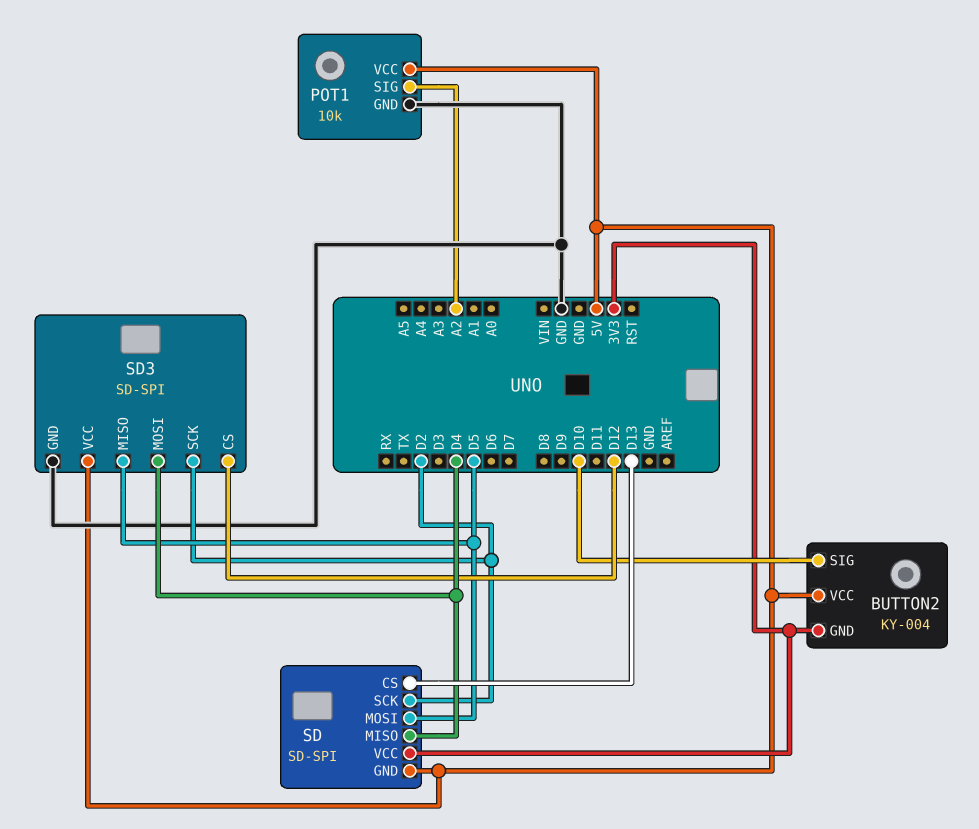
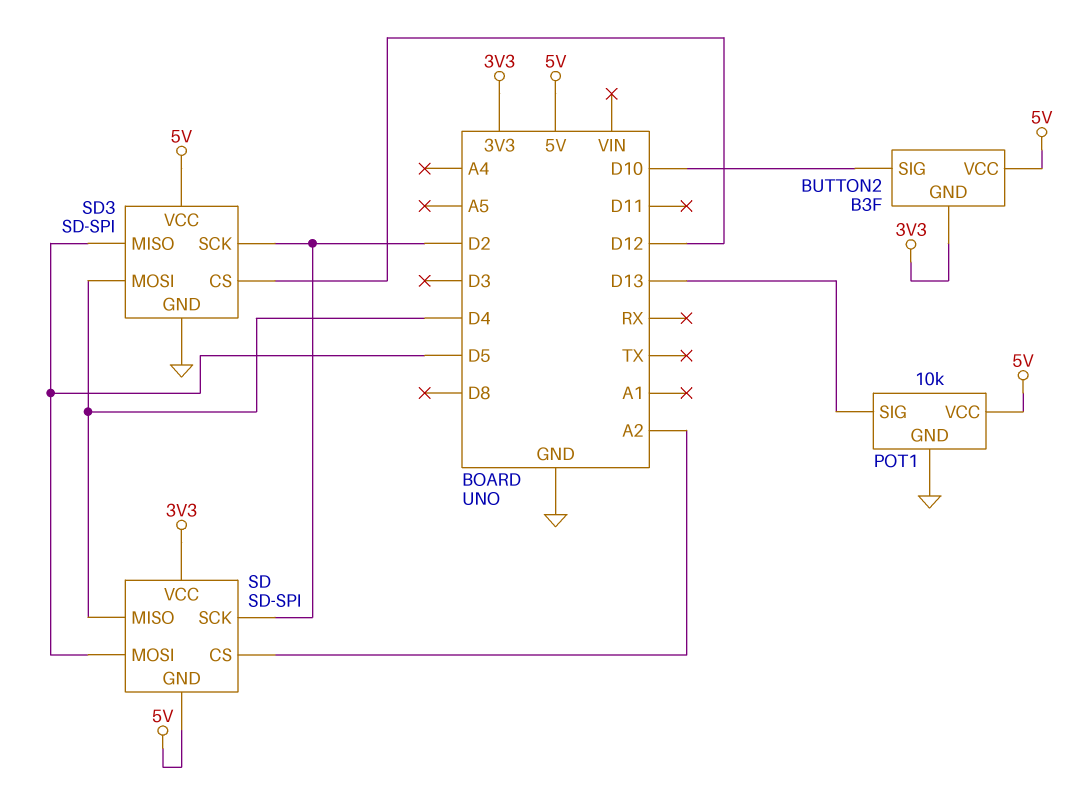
BUTTON2: KY-004 -> B3F
POT1 pin SIG: A2 -> D13
SD pin CS: D13 -> A2

